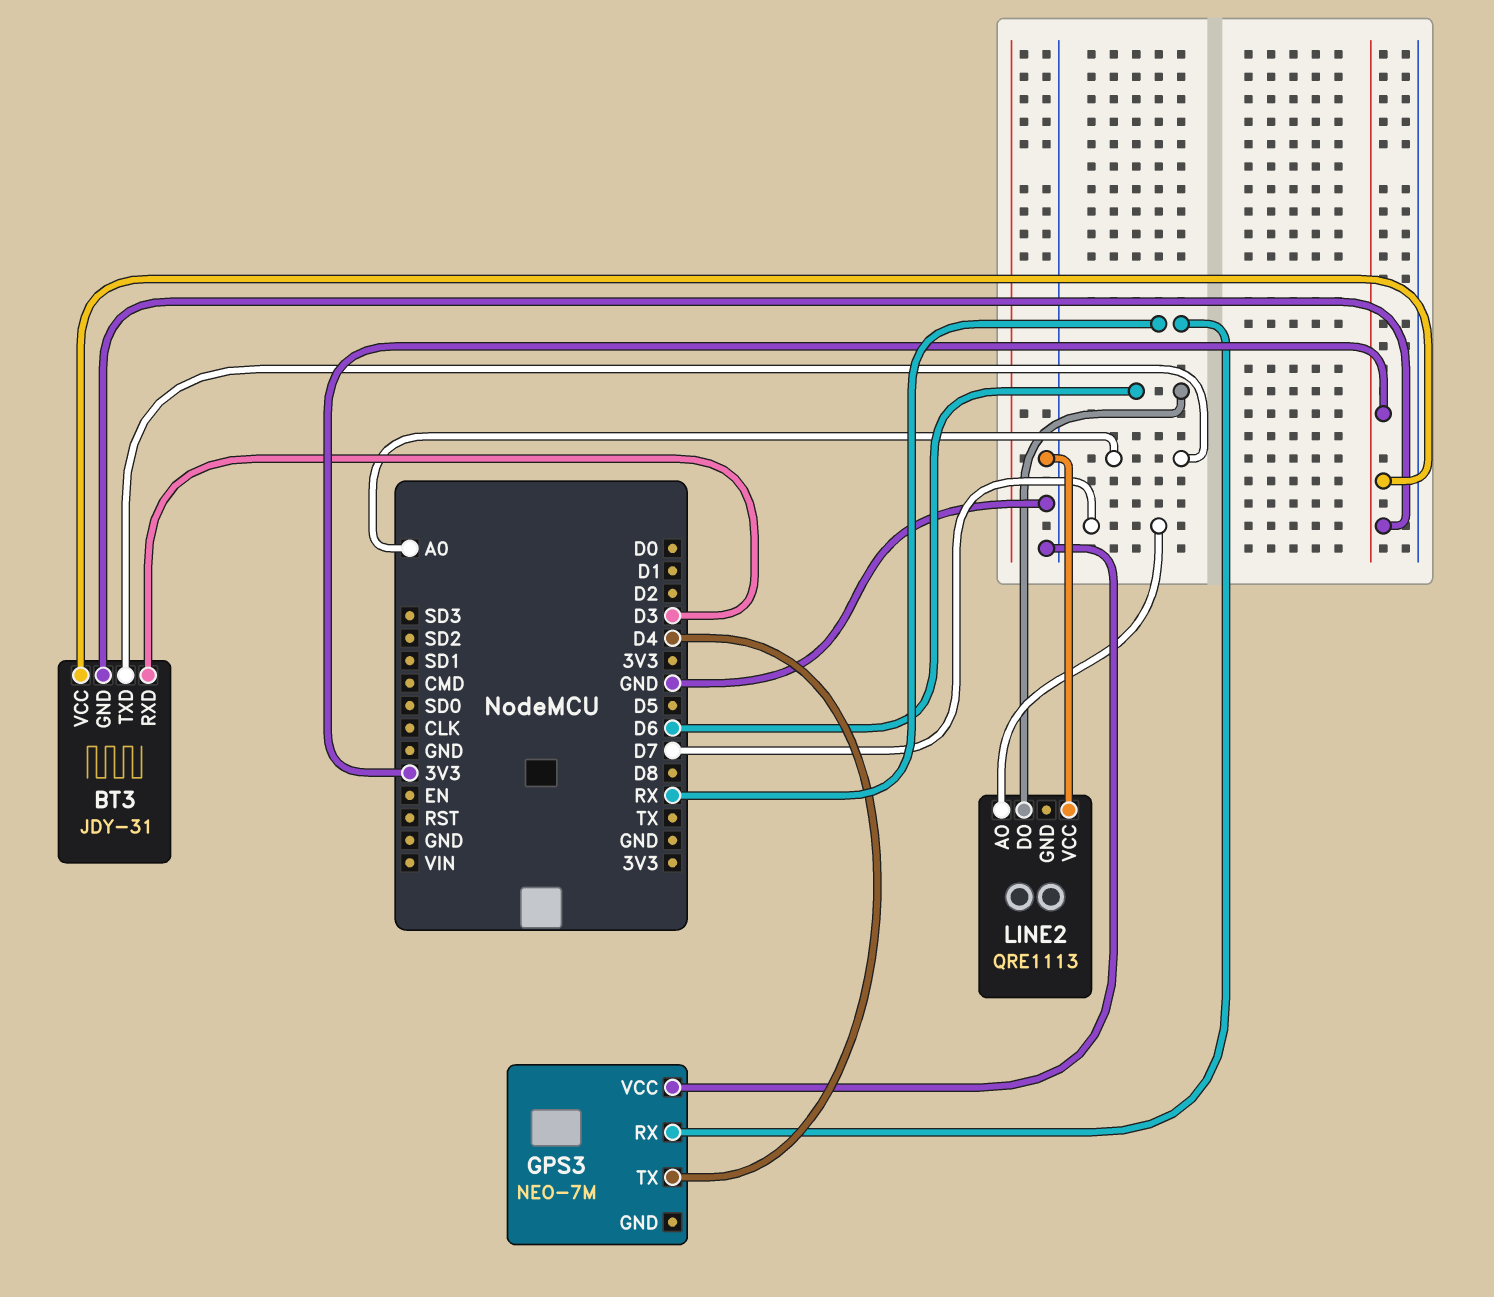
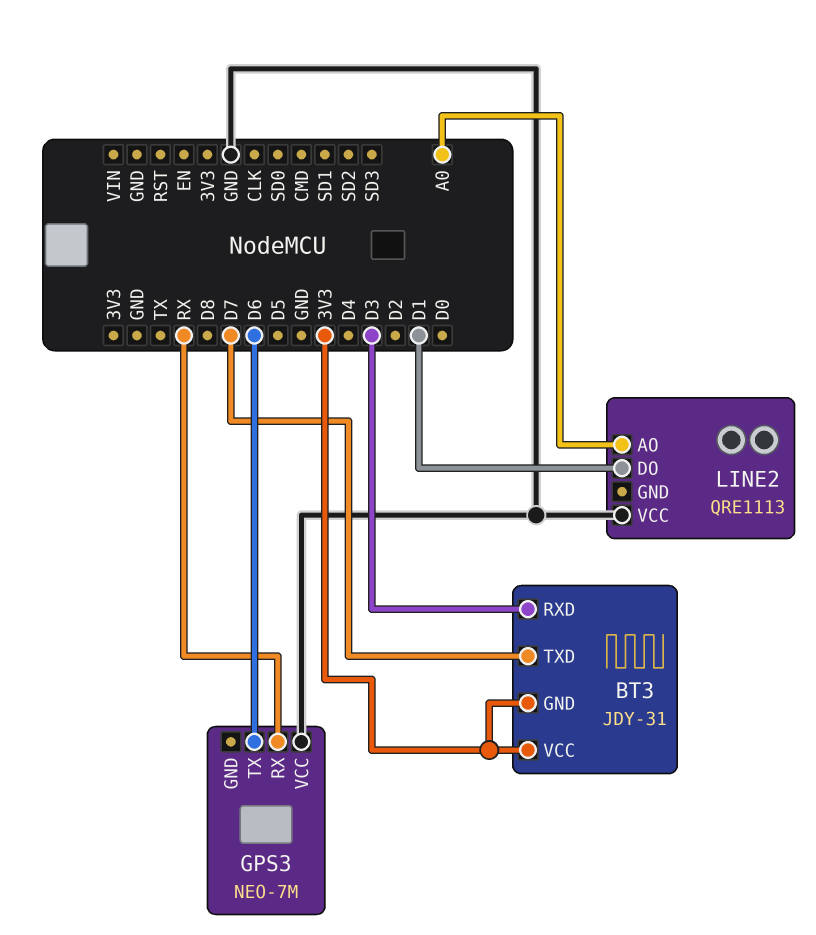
BT3 pin TXD: A0 -> D7
GPS3 pin TX: D4 -> D6
LINE2 pin AO: D7 -> A0
LINE2 pin DO: D6 -> D1

